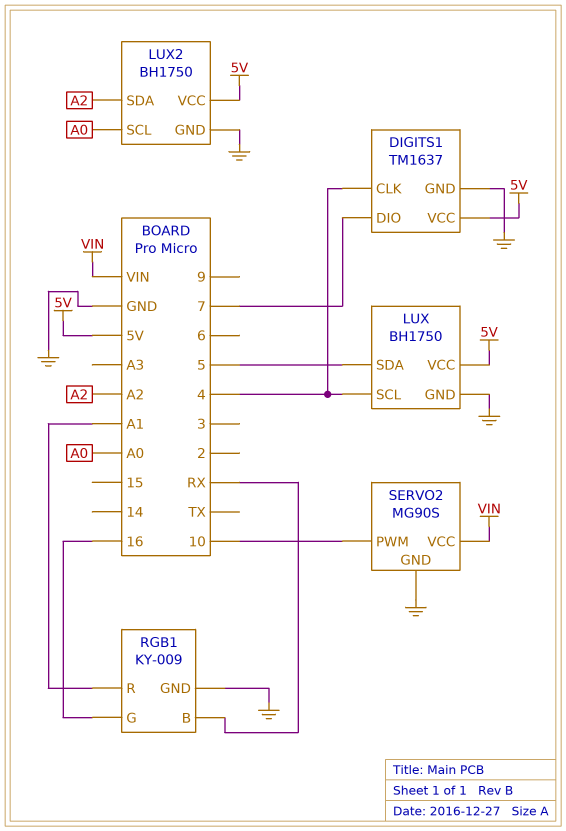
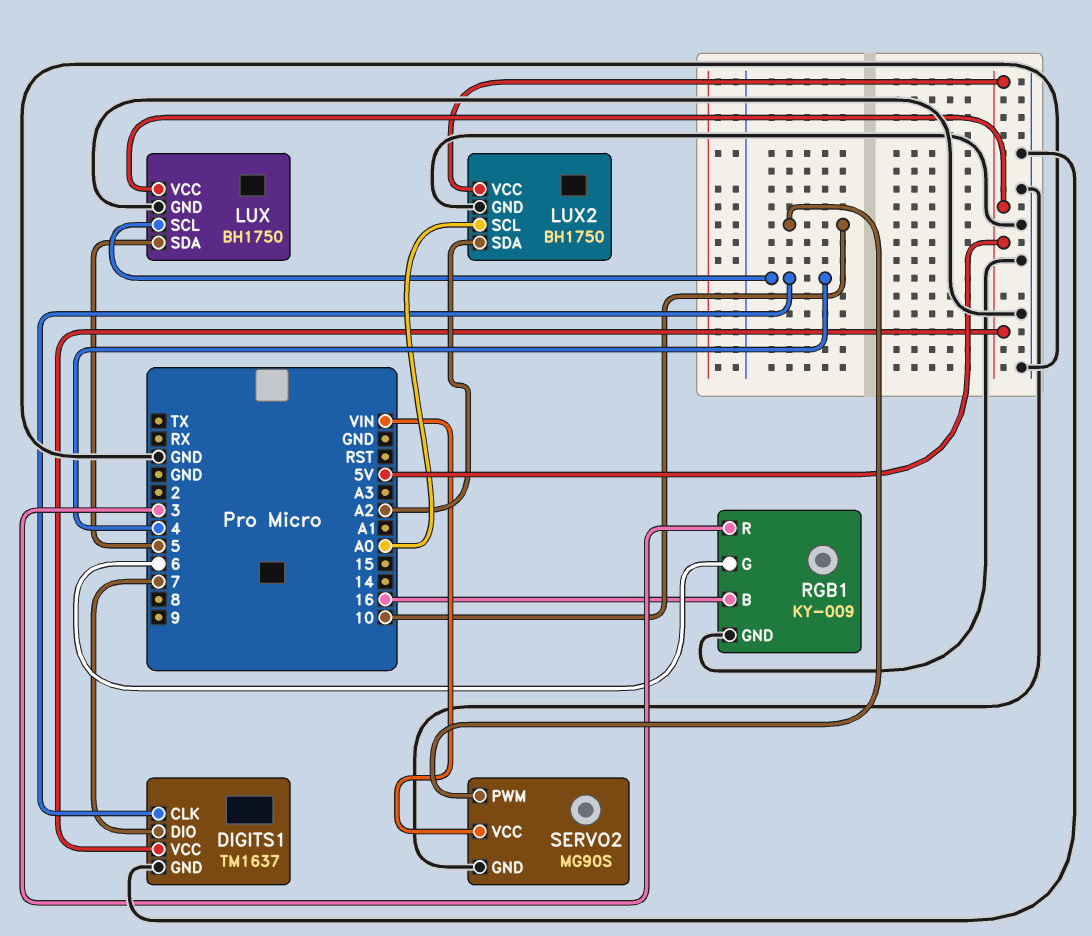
RGB1 pin B: RX -> 16
RGB1 pin G: 16 -> 6
RGB1 pin R: A1 -> 3

